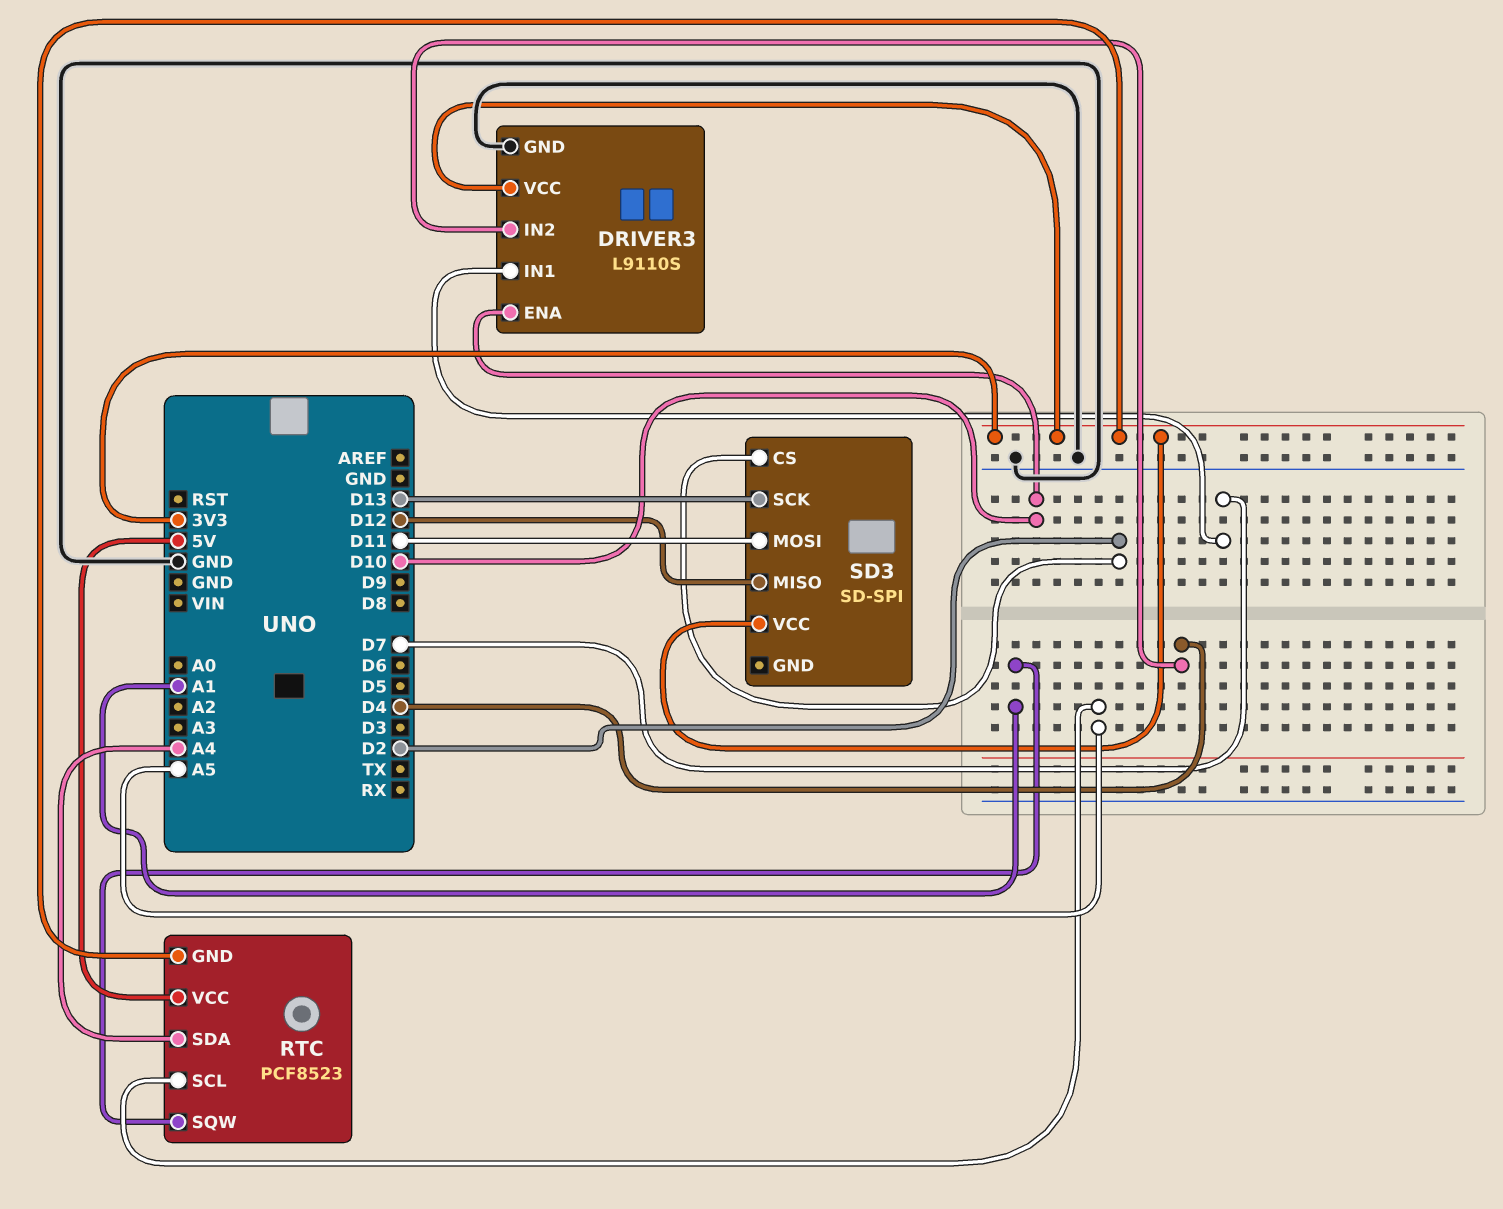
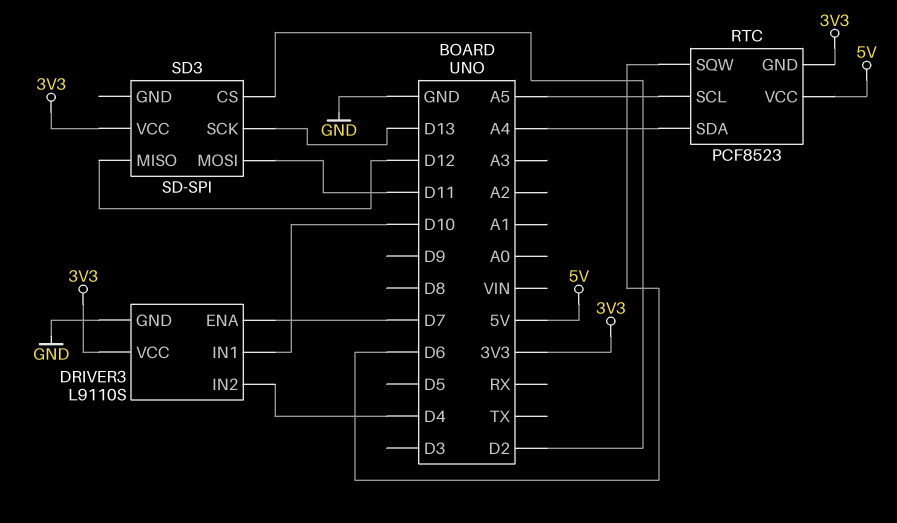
DRIVER3 pin ENA: D10 -> D7
DRIVER3 pin IN1: D7 -> D10
RTC pin SQW: A1 -> D6

